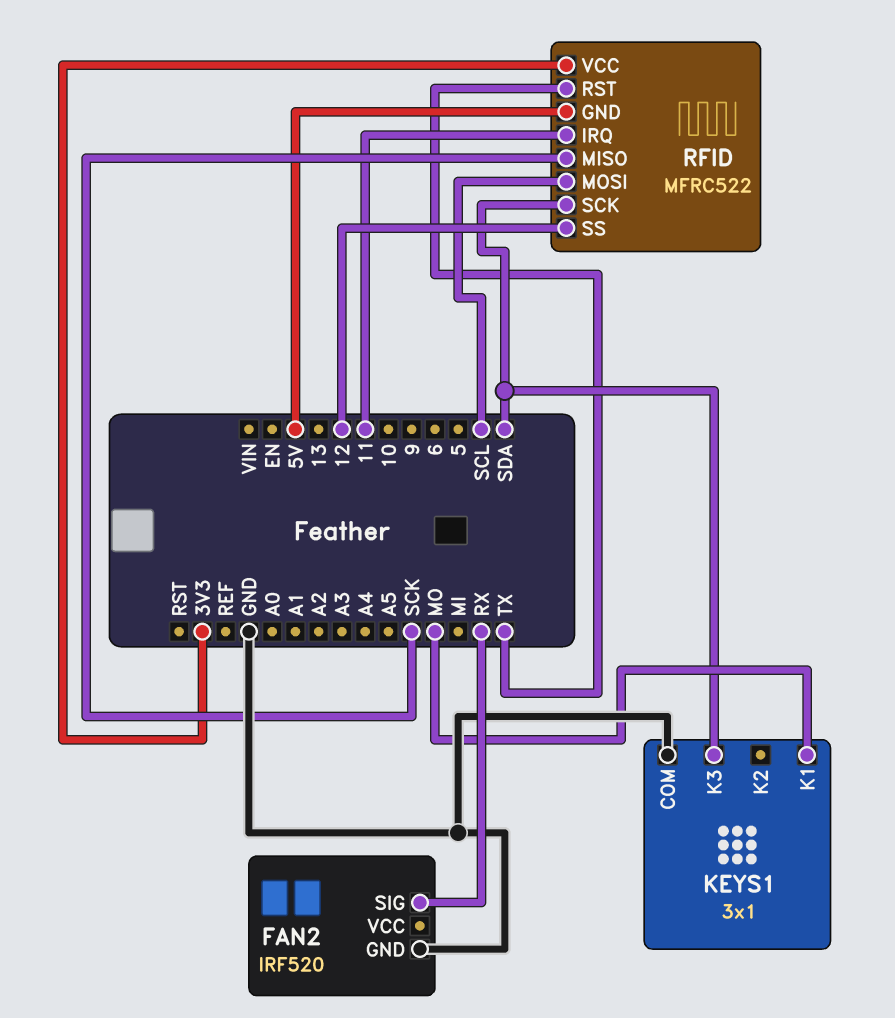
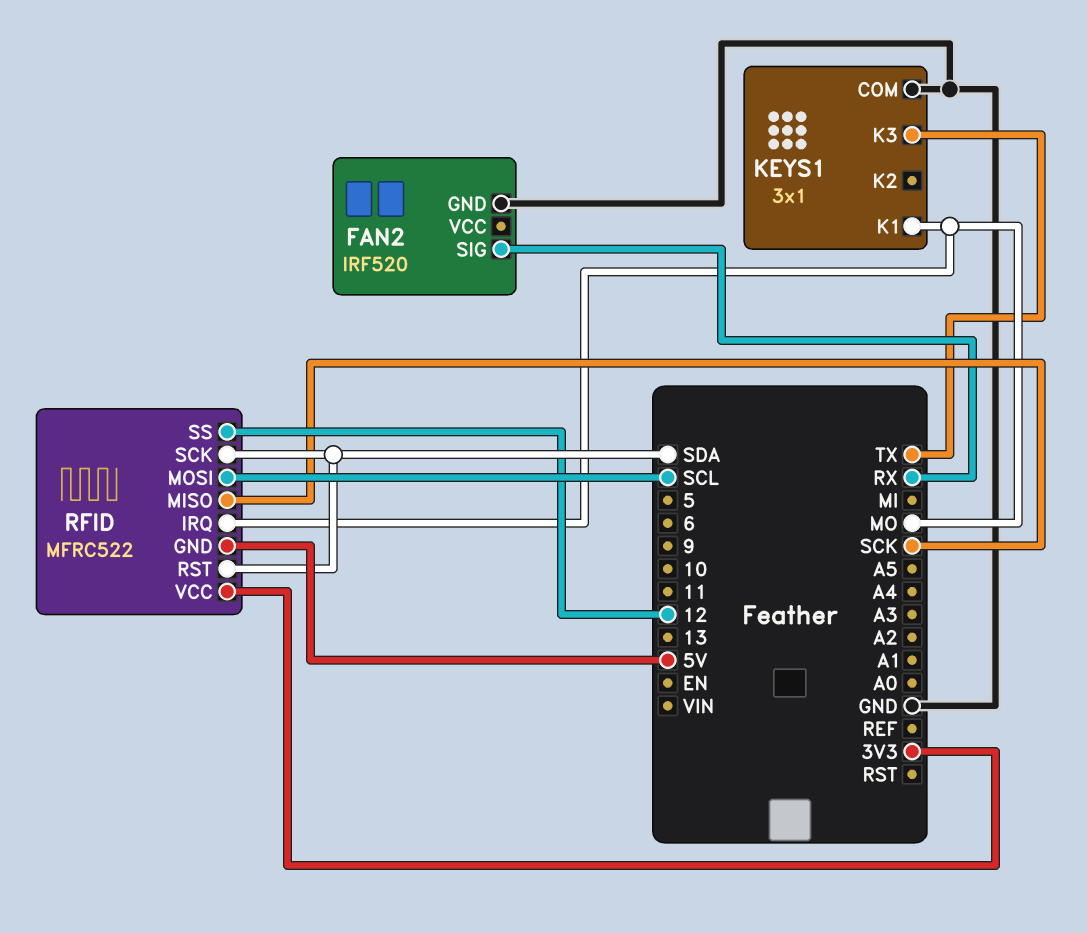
KEYS1 pin K3: SDA -> TX
RFID pin IRQ: 11 -> MO
RFID pin RST: TX -> SDA

